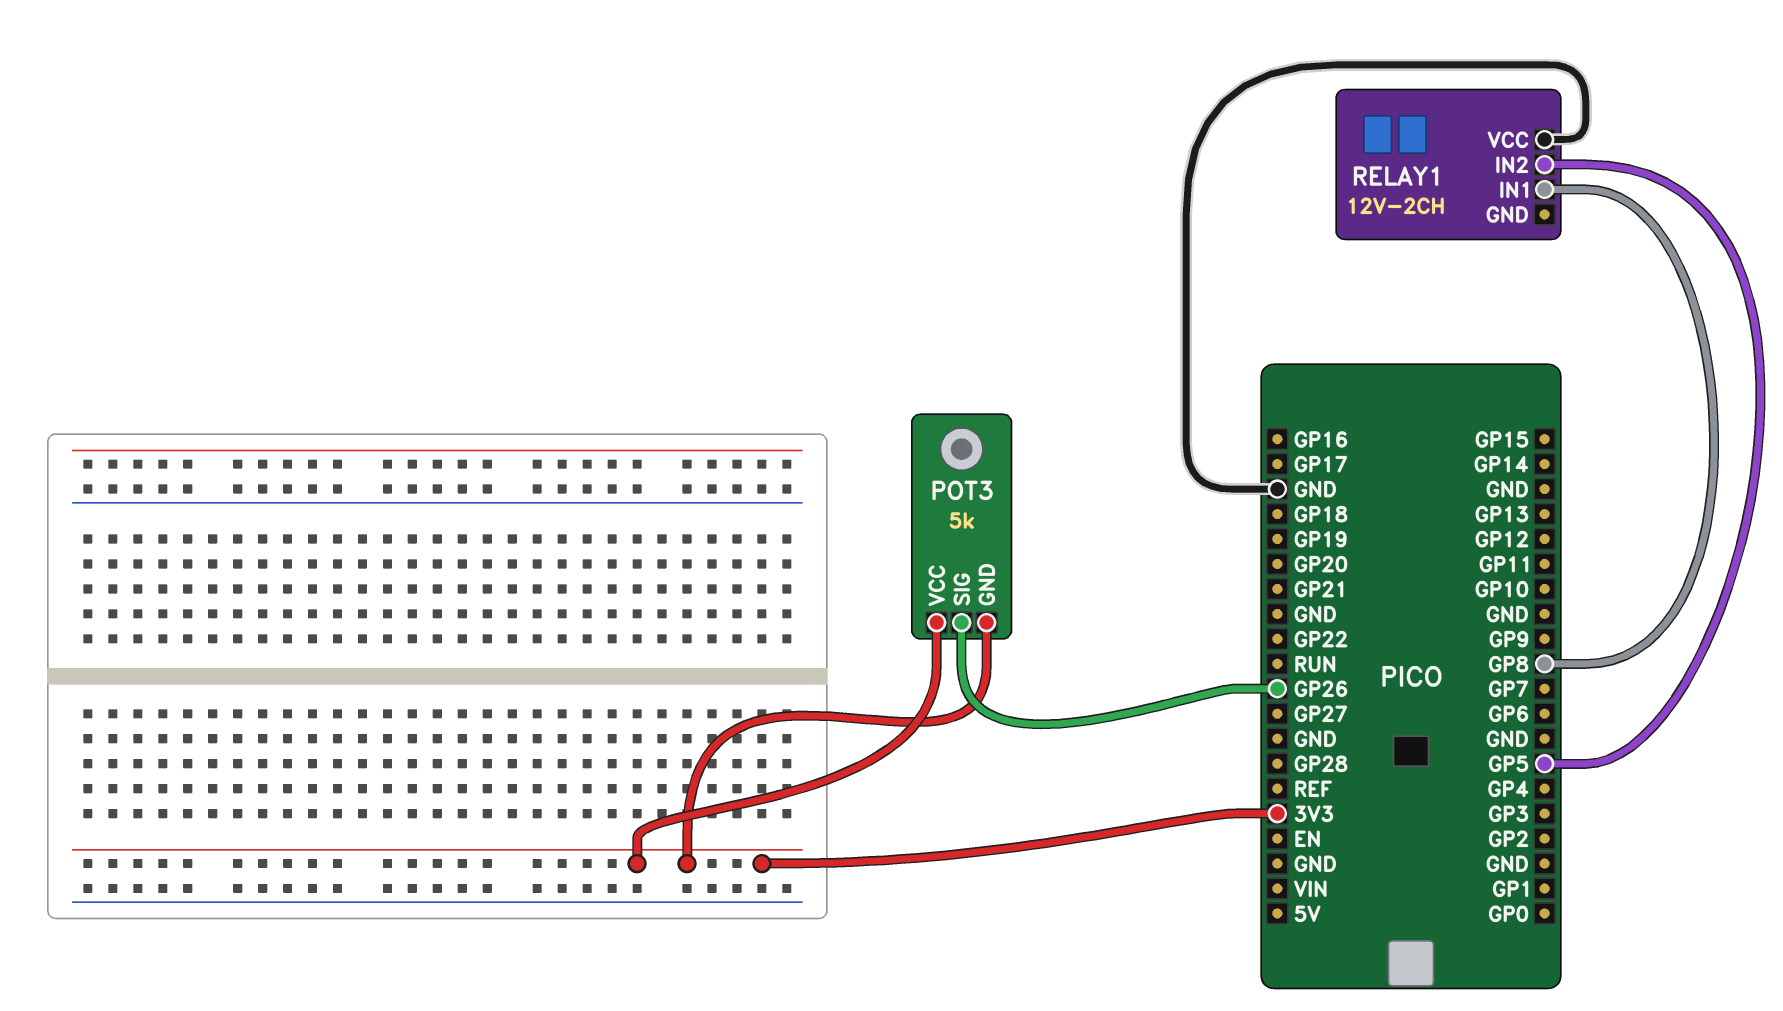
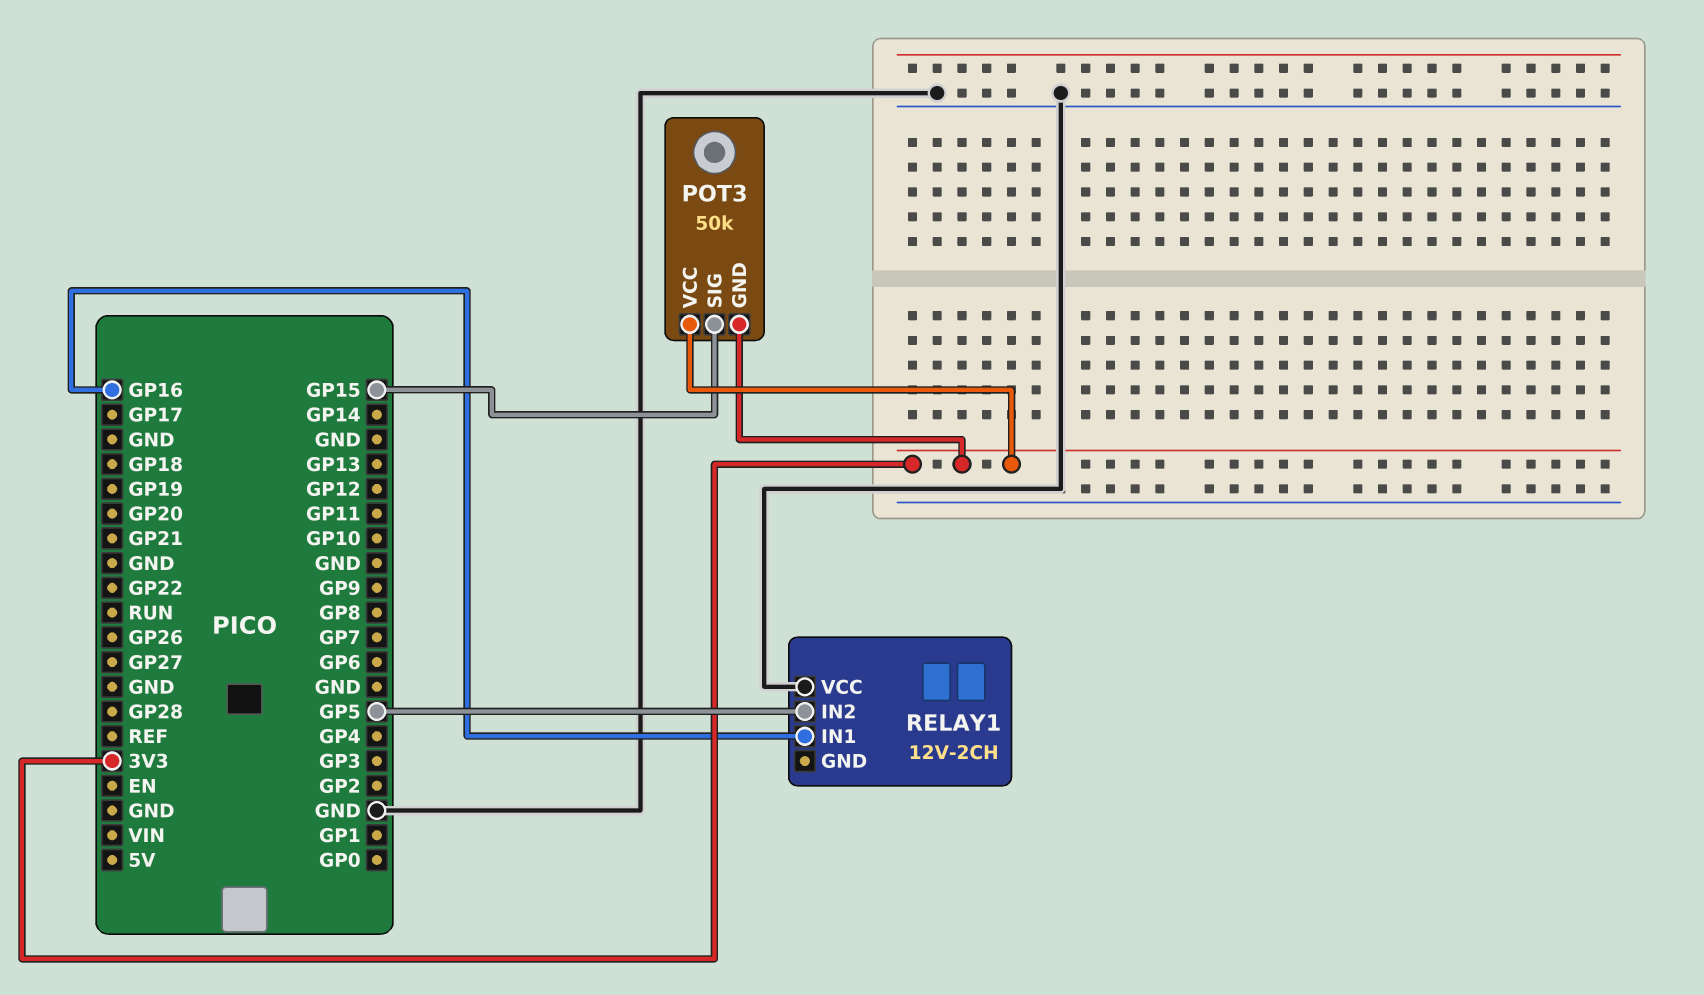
POT3: 5k -> 50k
POT3 pin SIG: GP26 -> GP15
RELAY1 pin IN1: GP8 -> GP16

